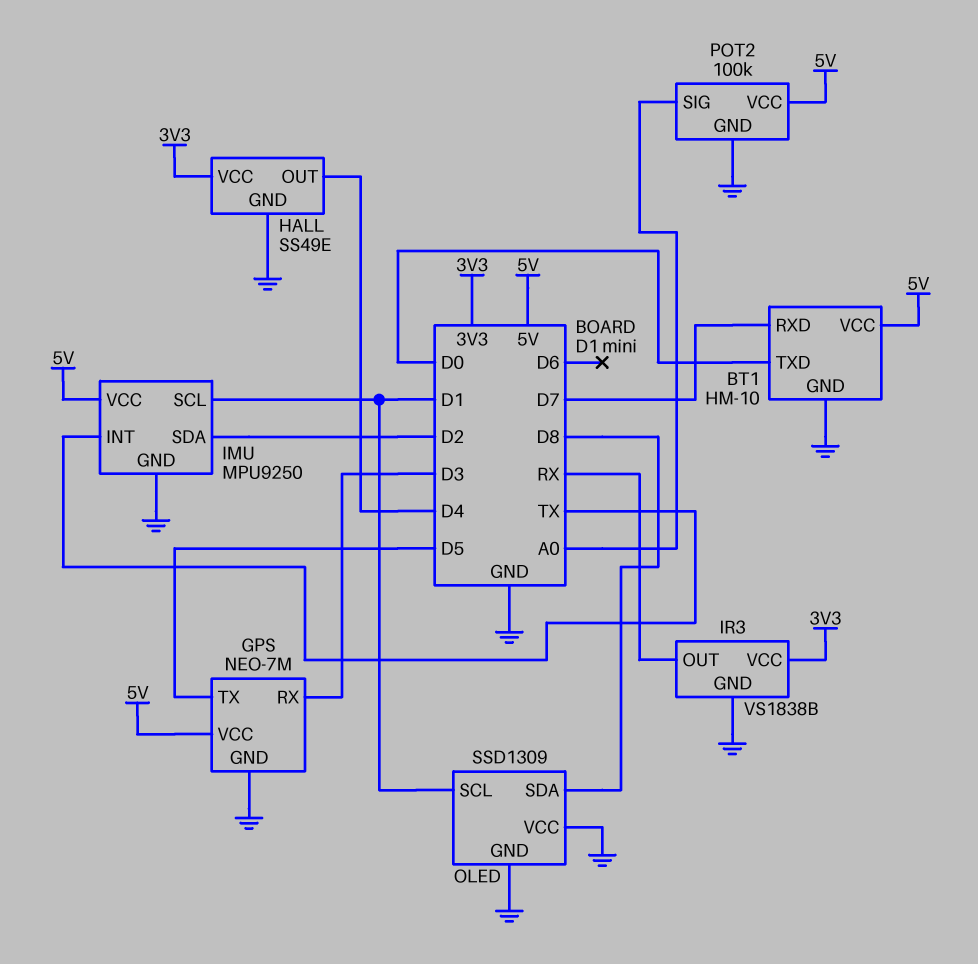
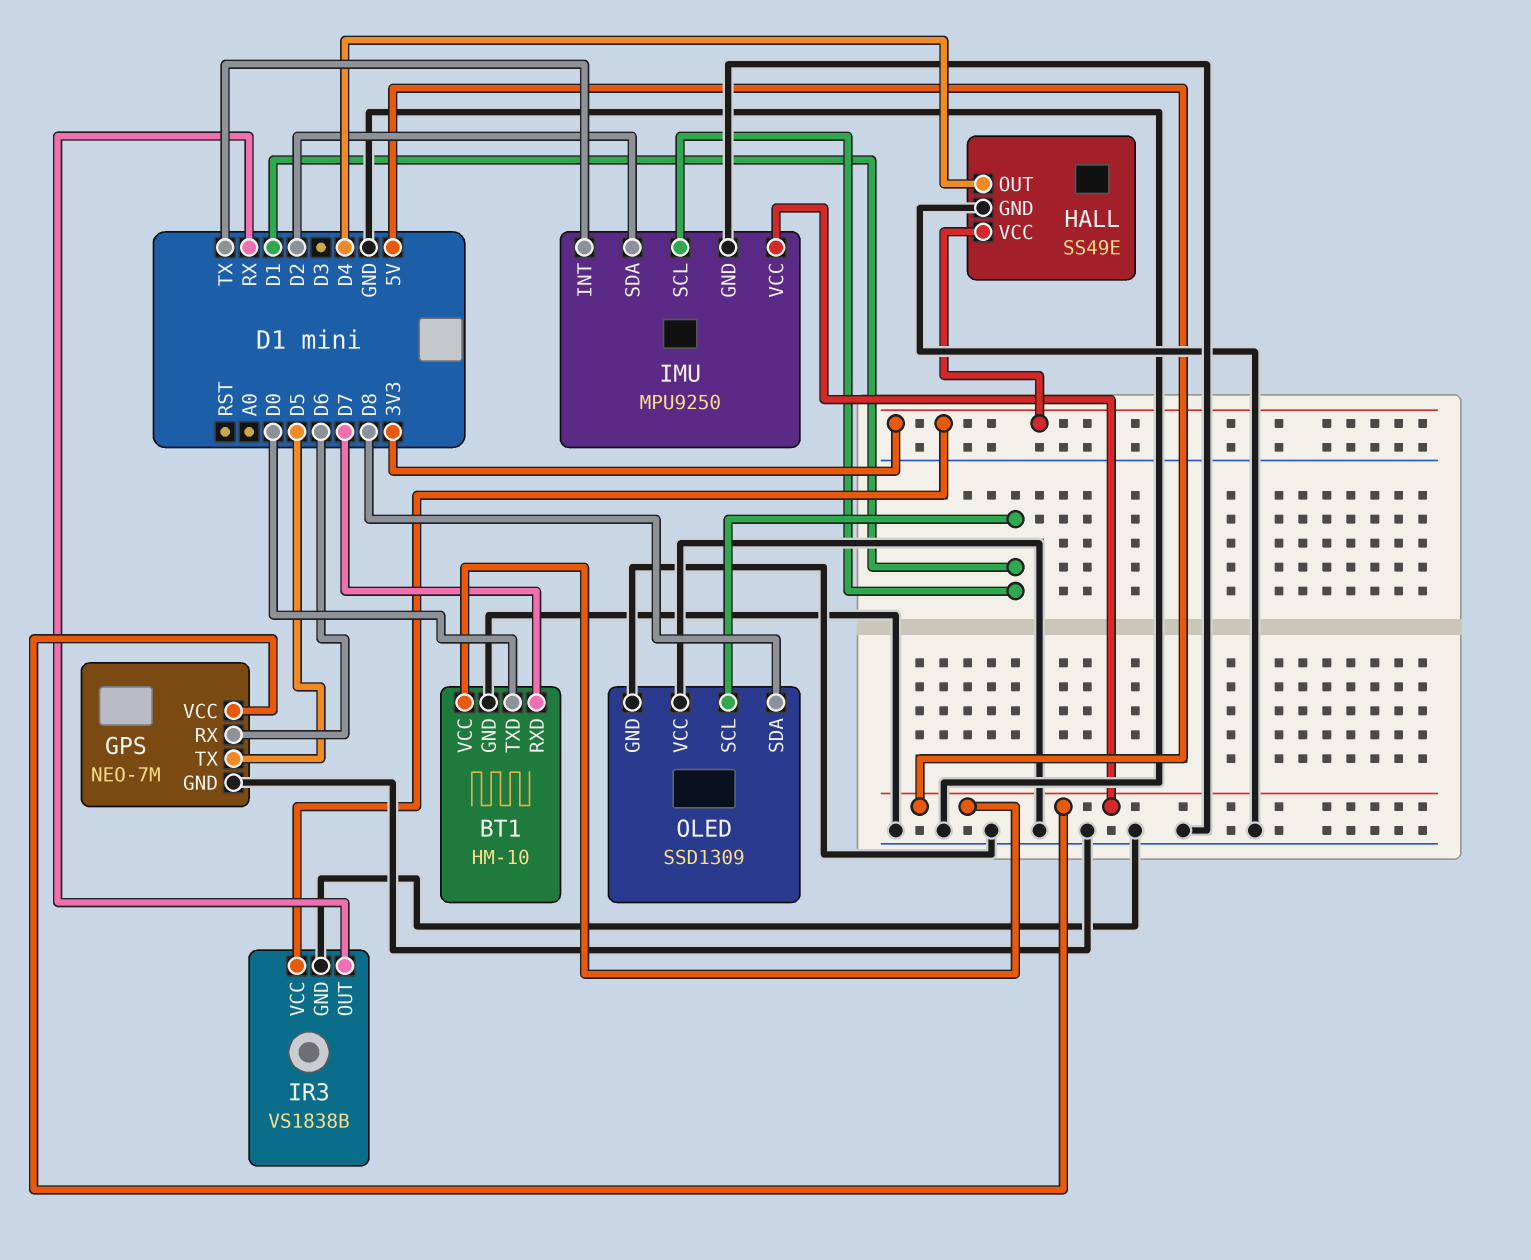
GPS pin RX: D3 -> D6
POT2: 100k -> none
POT2 pin GND: GND -> none
POT2 pin SIG: A0 -> none
POT2 pin VCC: 5V -> none

